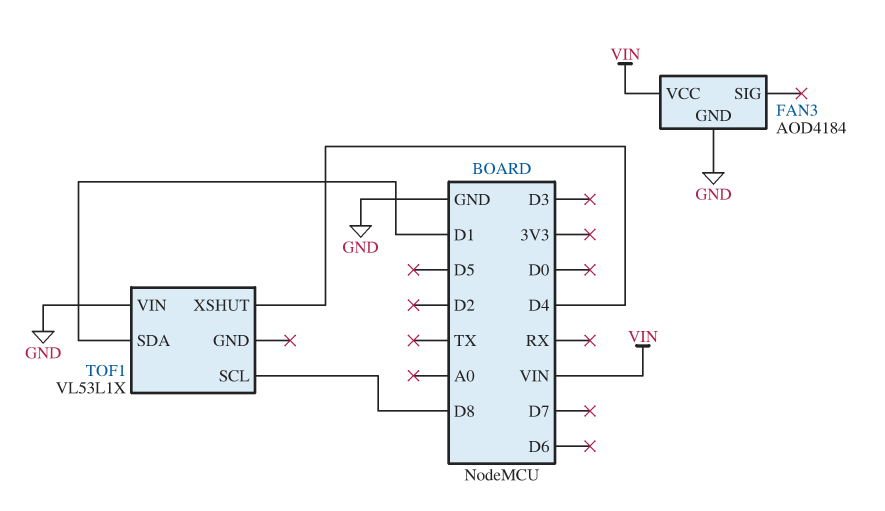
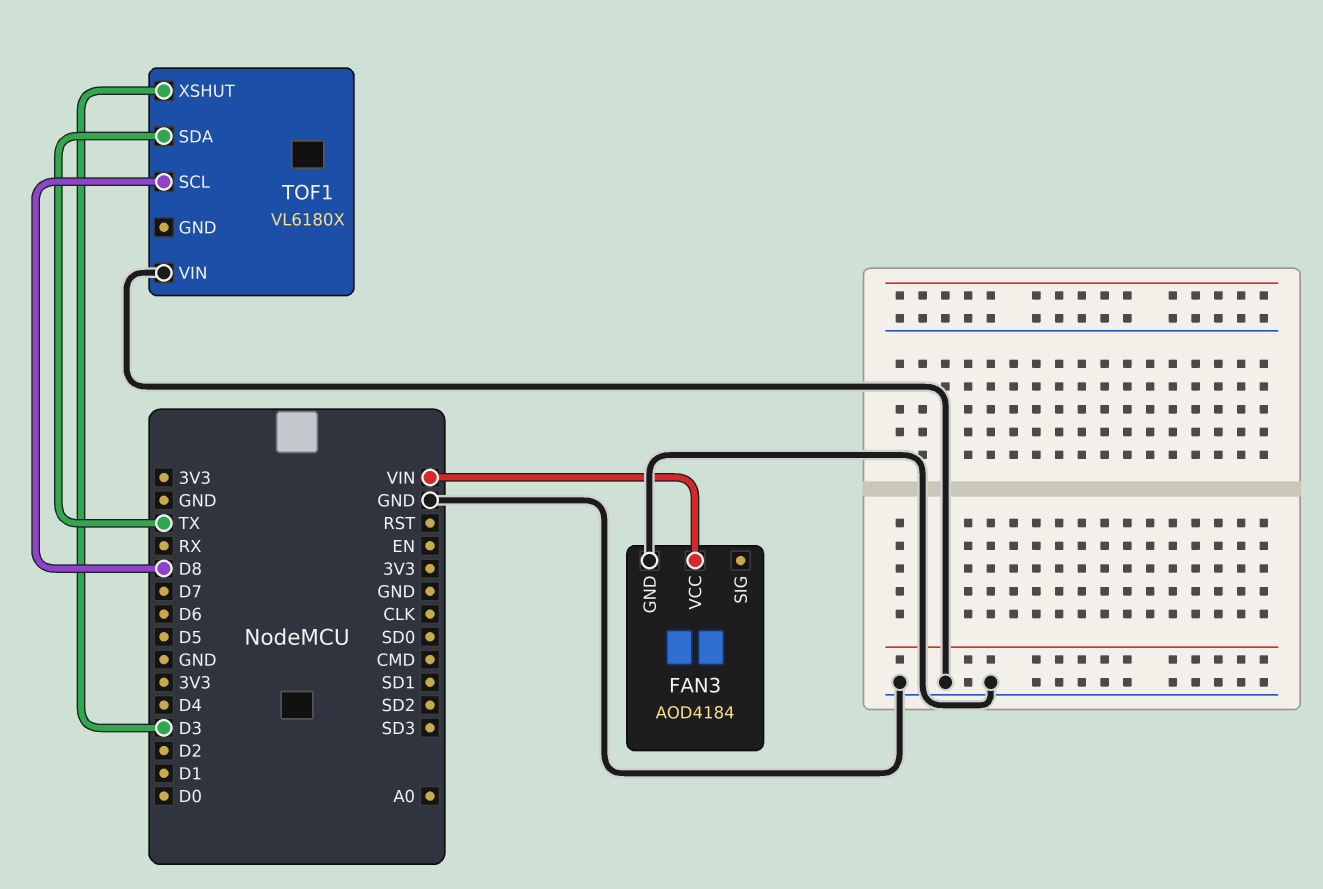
TOF1: VL53L1X -> VL6180X
TOF1 pin SDA: D1 -> TX
TOF1 pin XSHUT: D4 -> D3

